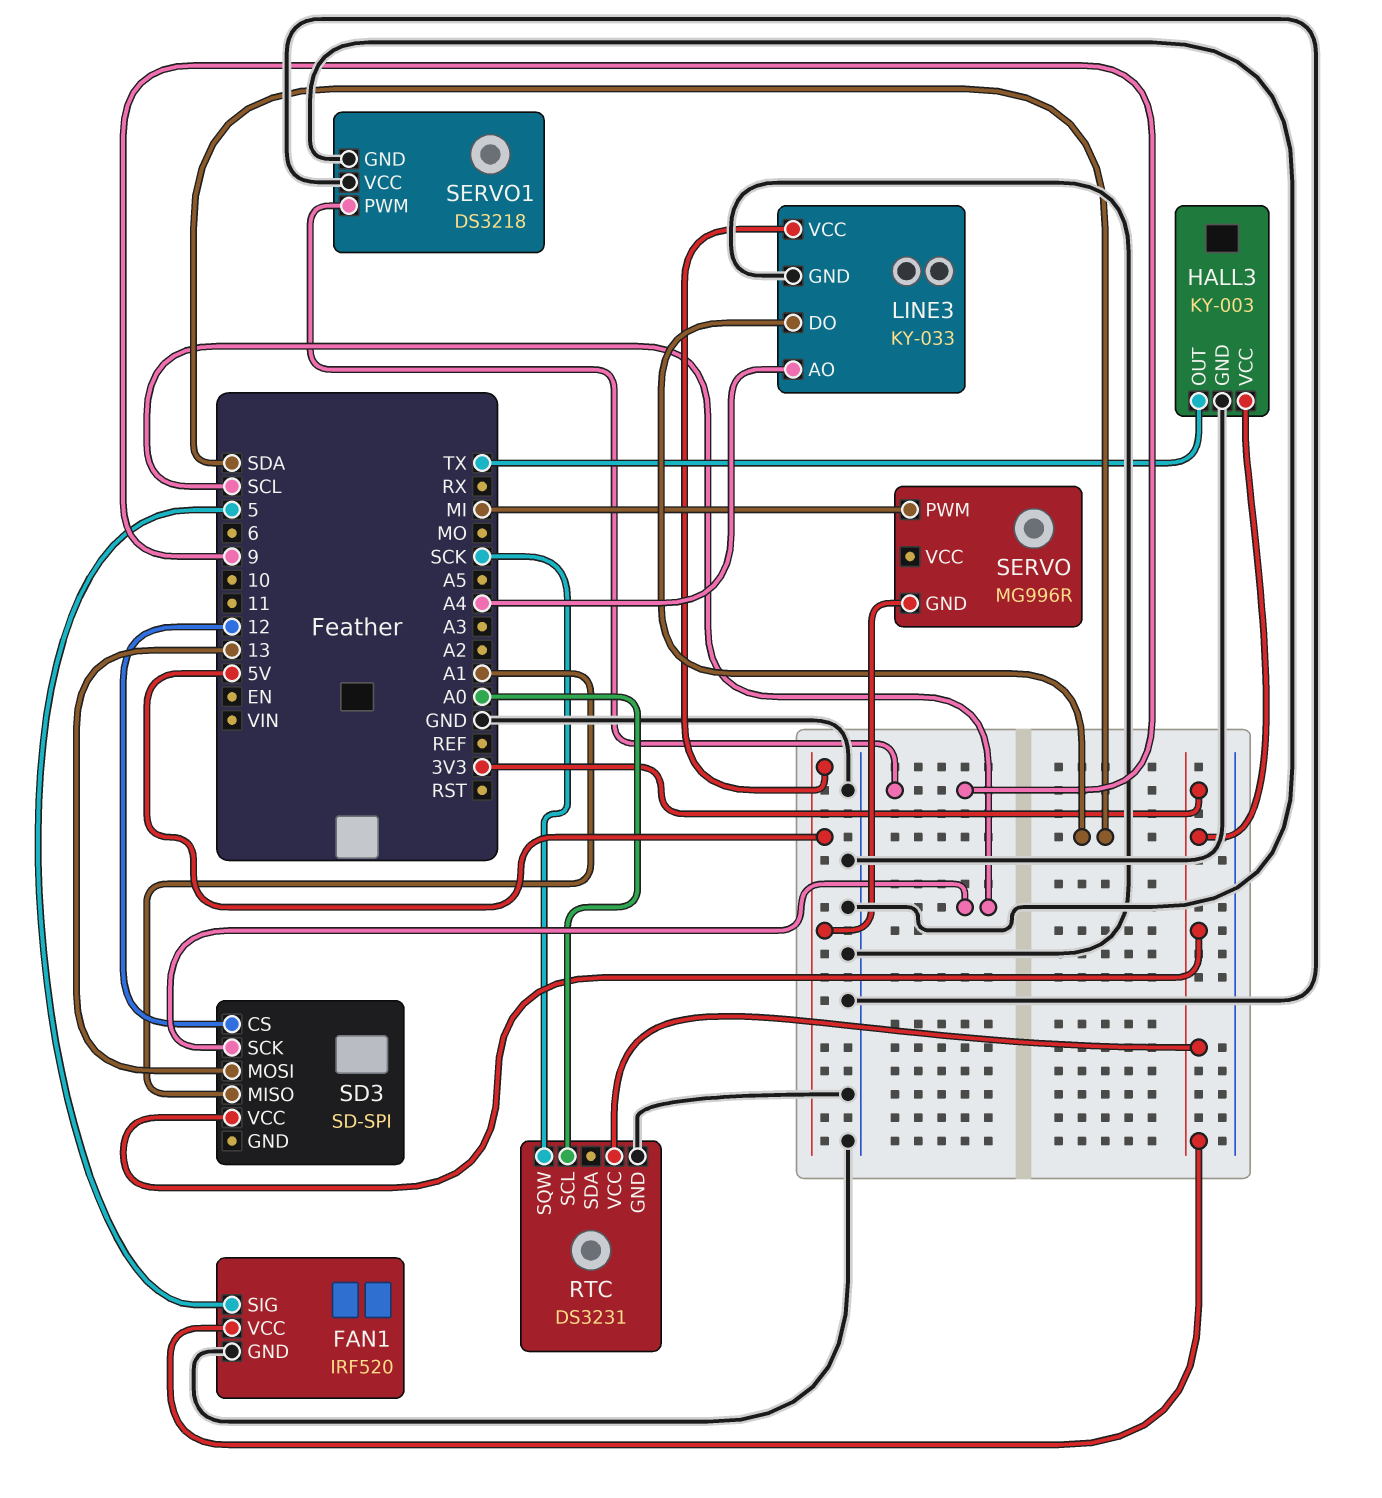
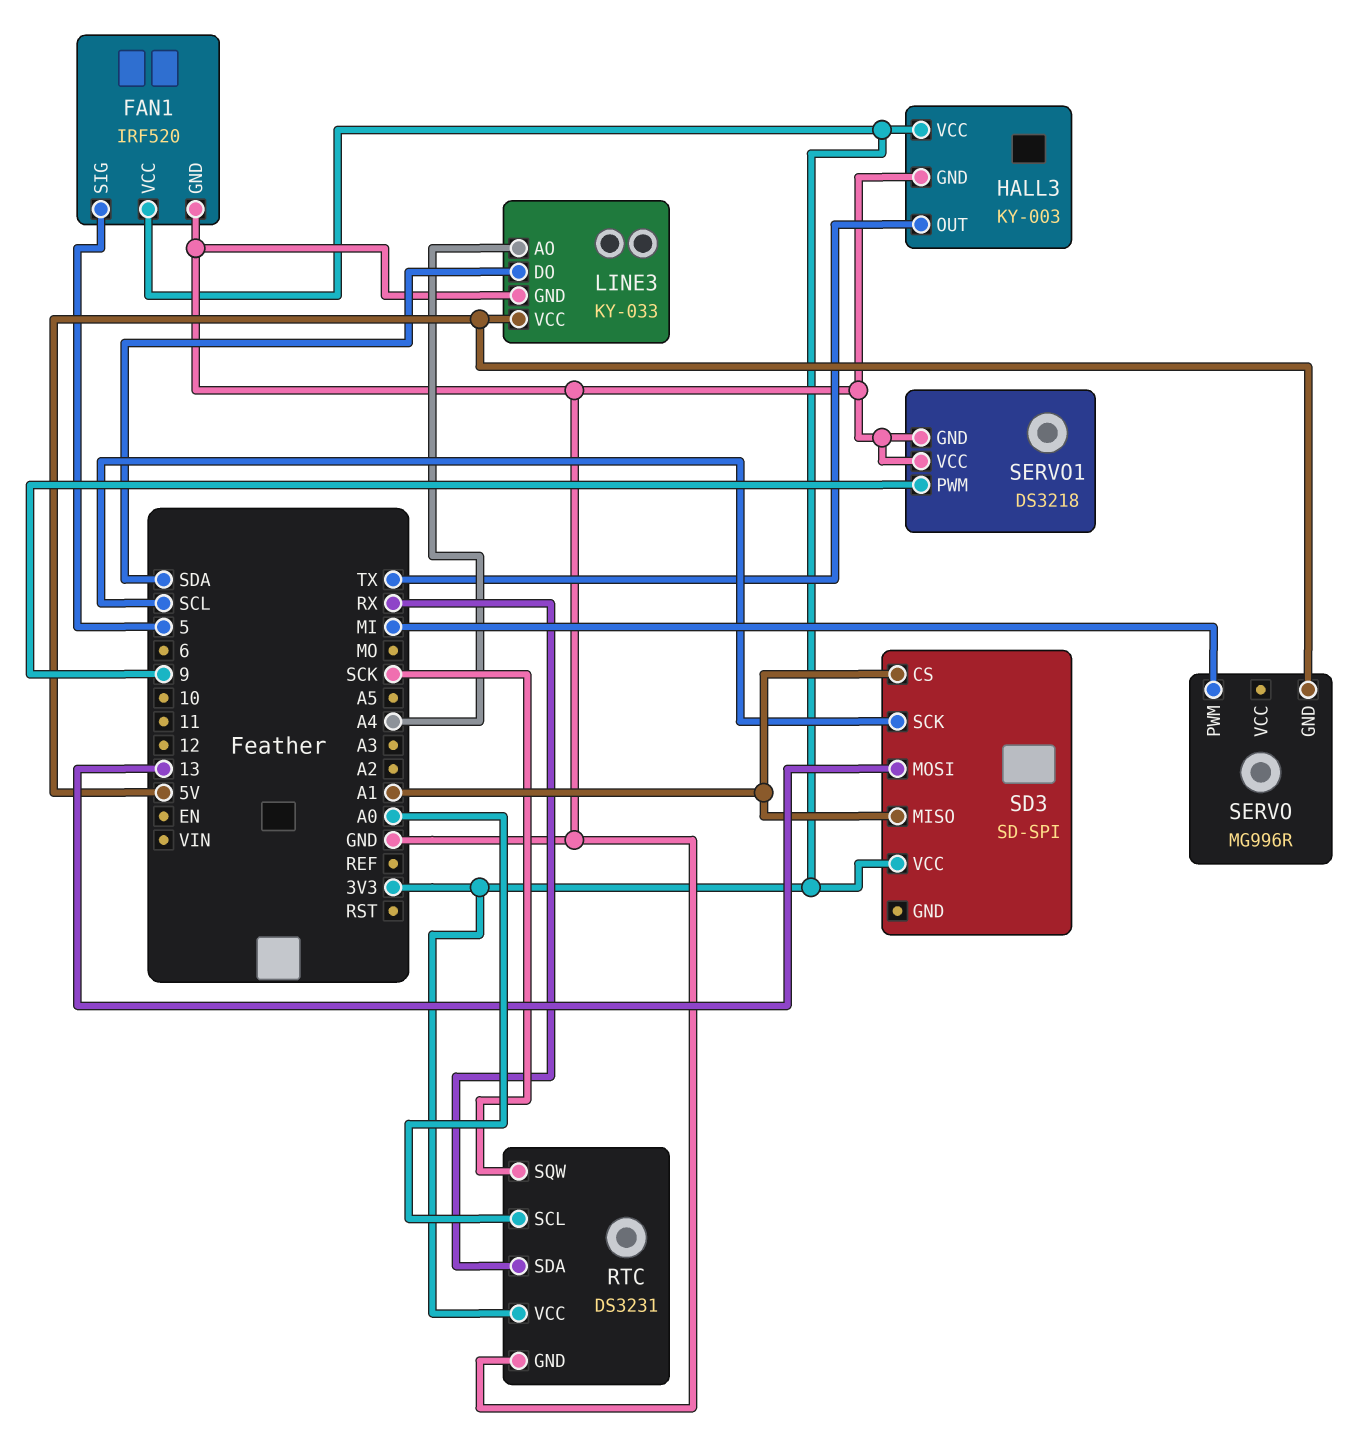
RTC pin SDA: none -> RX
SD3 pin CS: 12 -> A1

